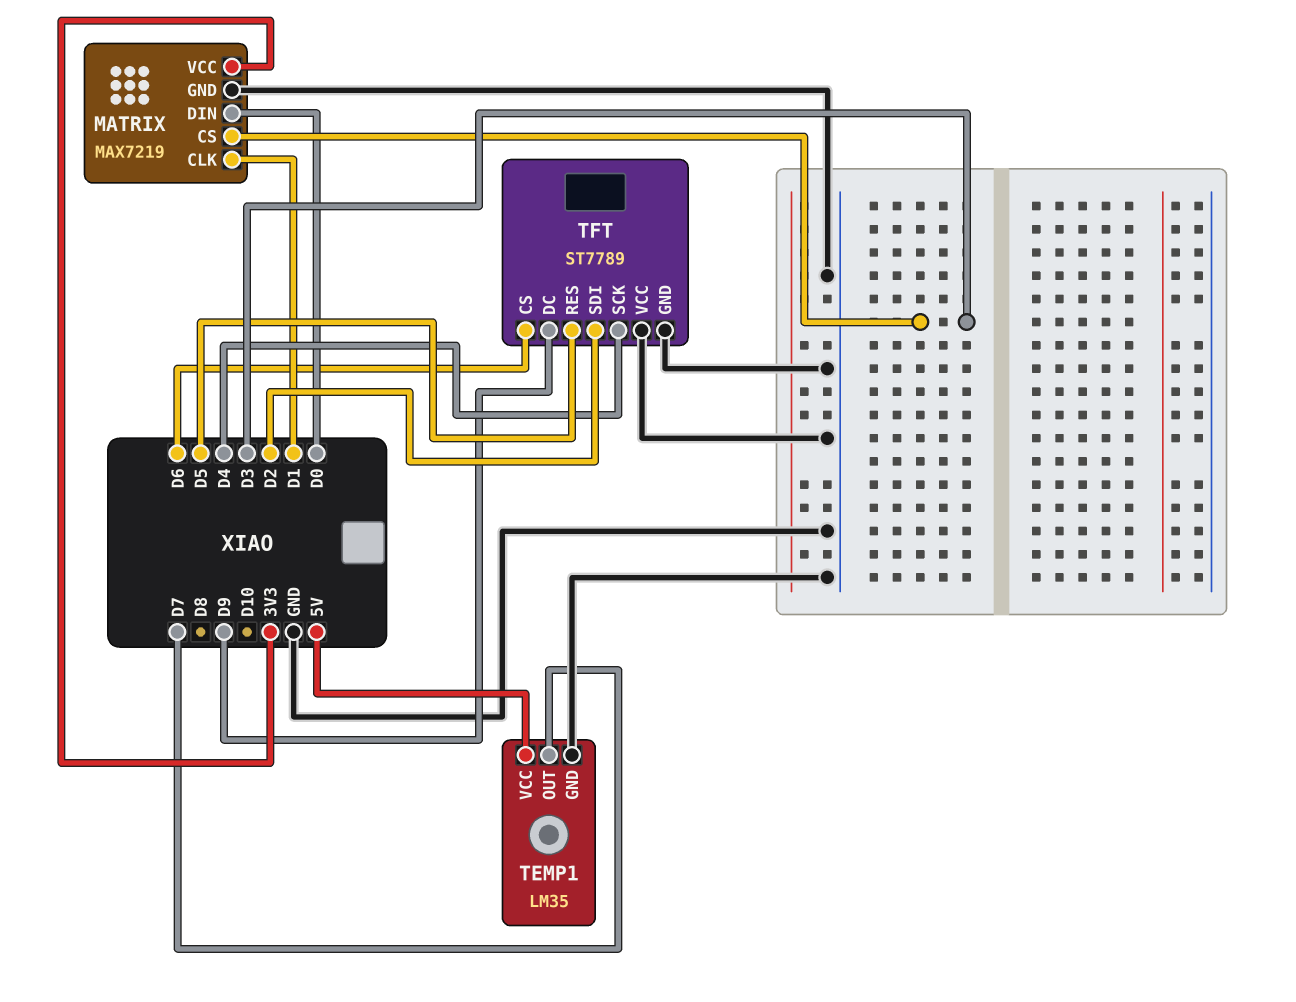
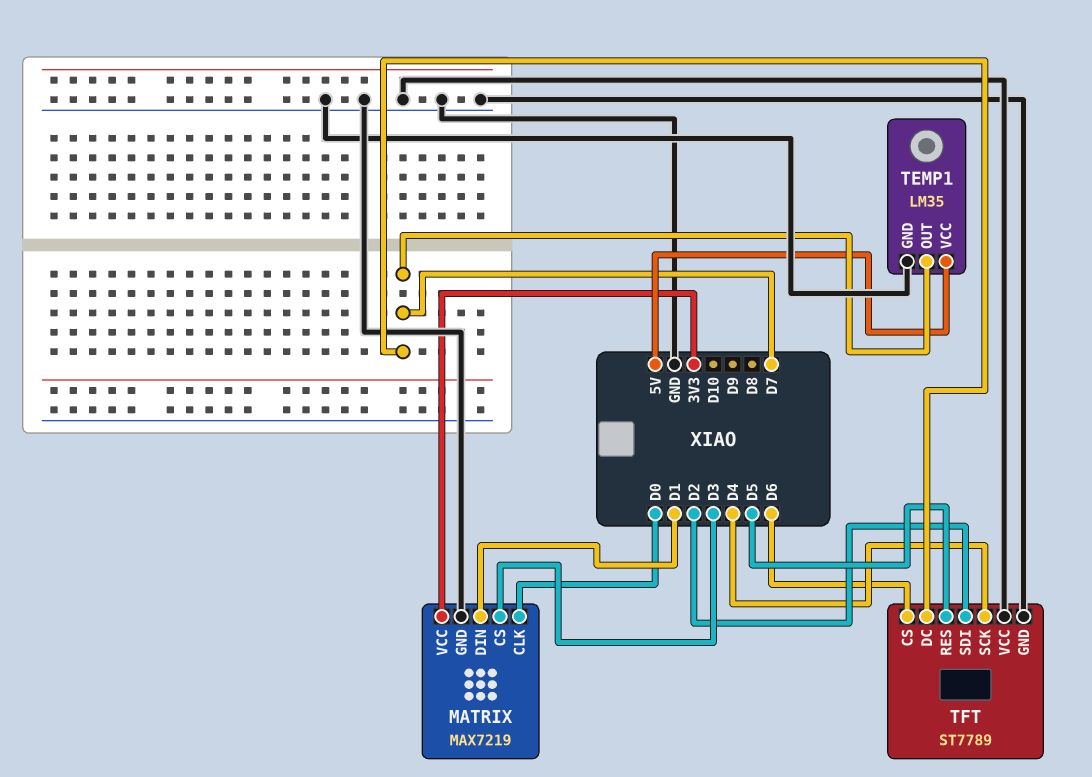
MATRIX pin CLK: D1 -> D0
MATRIX pin DIN: D0 -> D1
TFT pin DC: D9 -> D7

